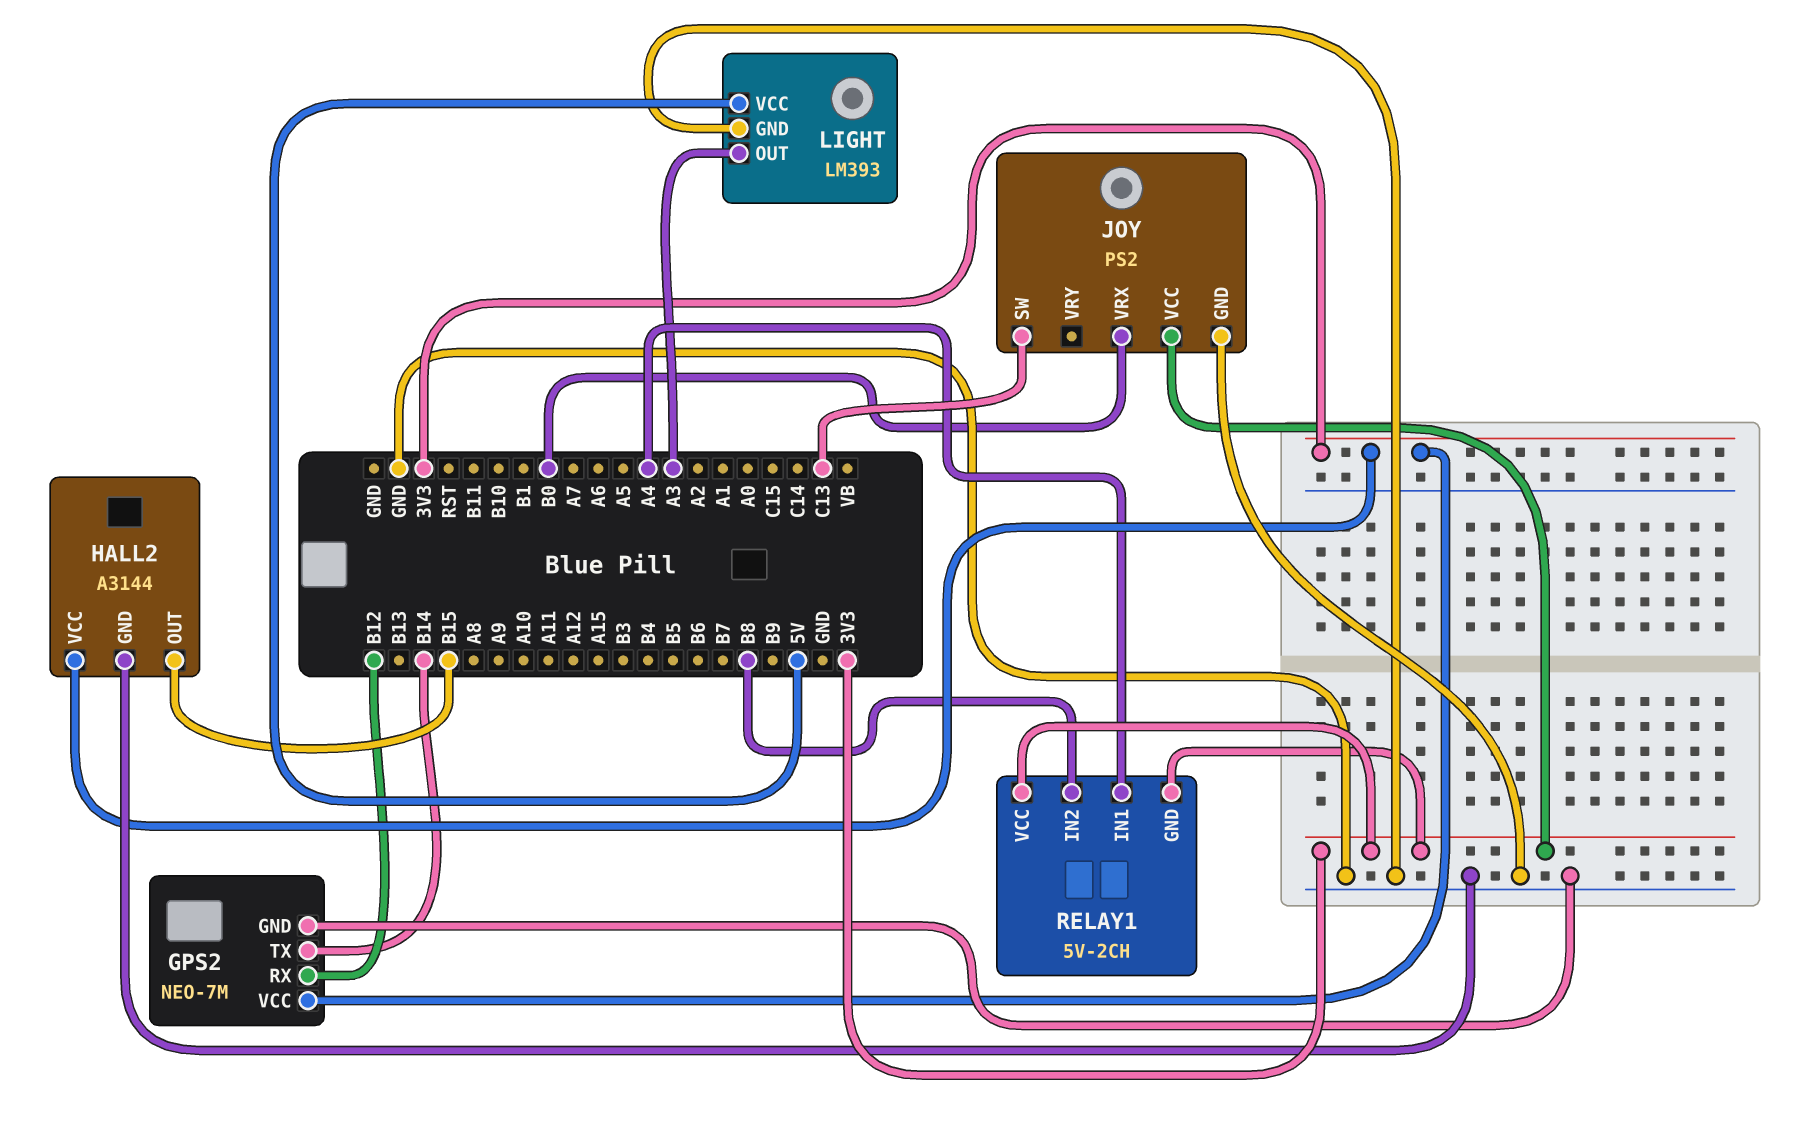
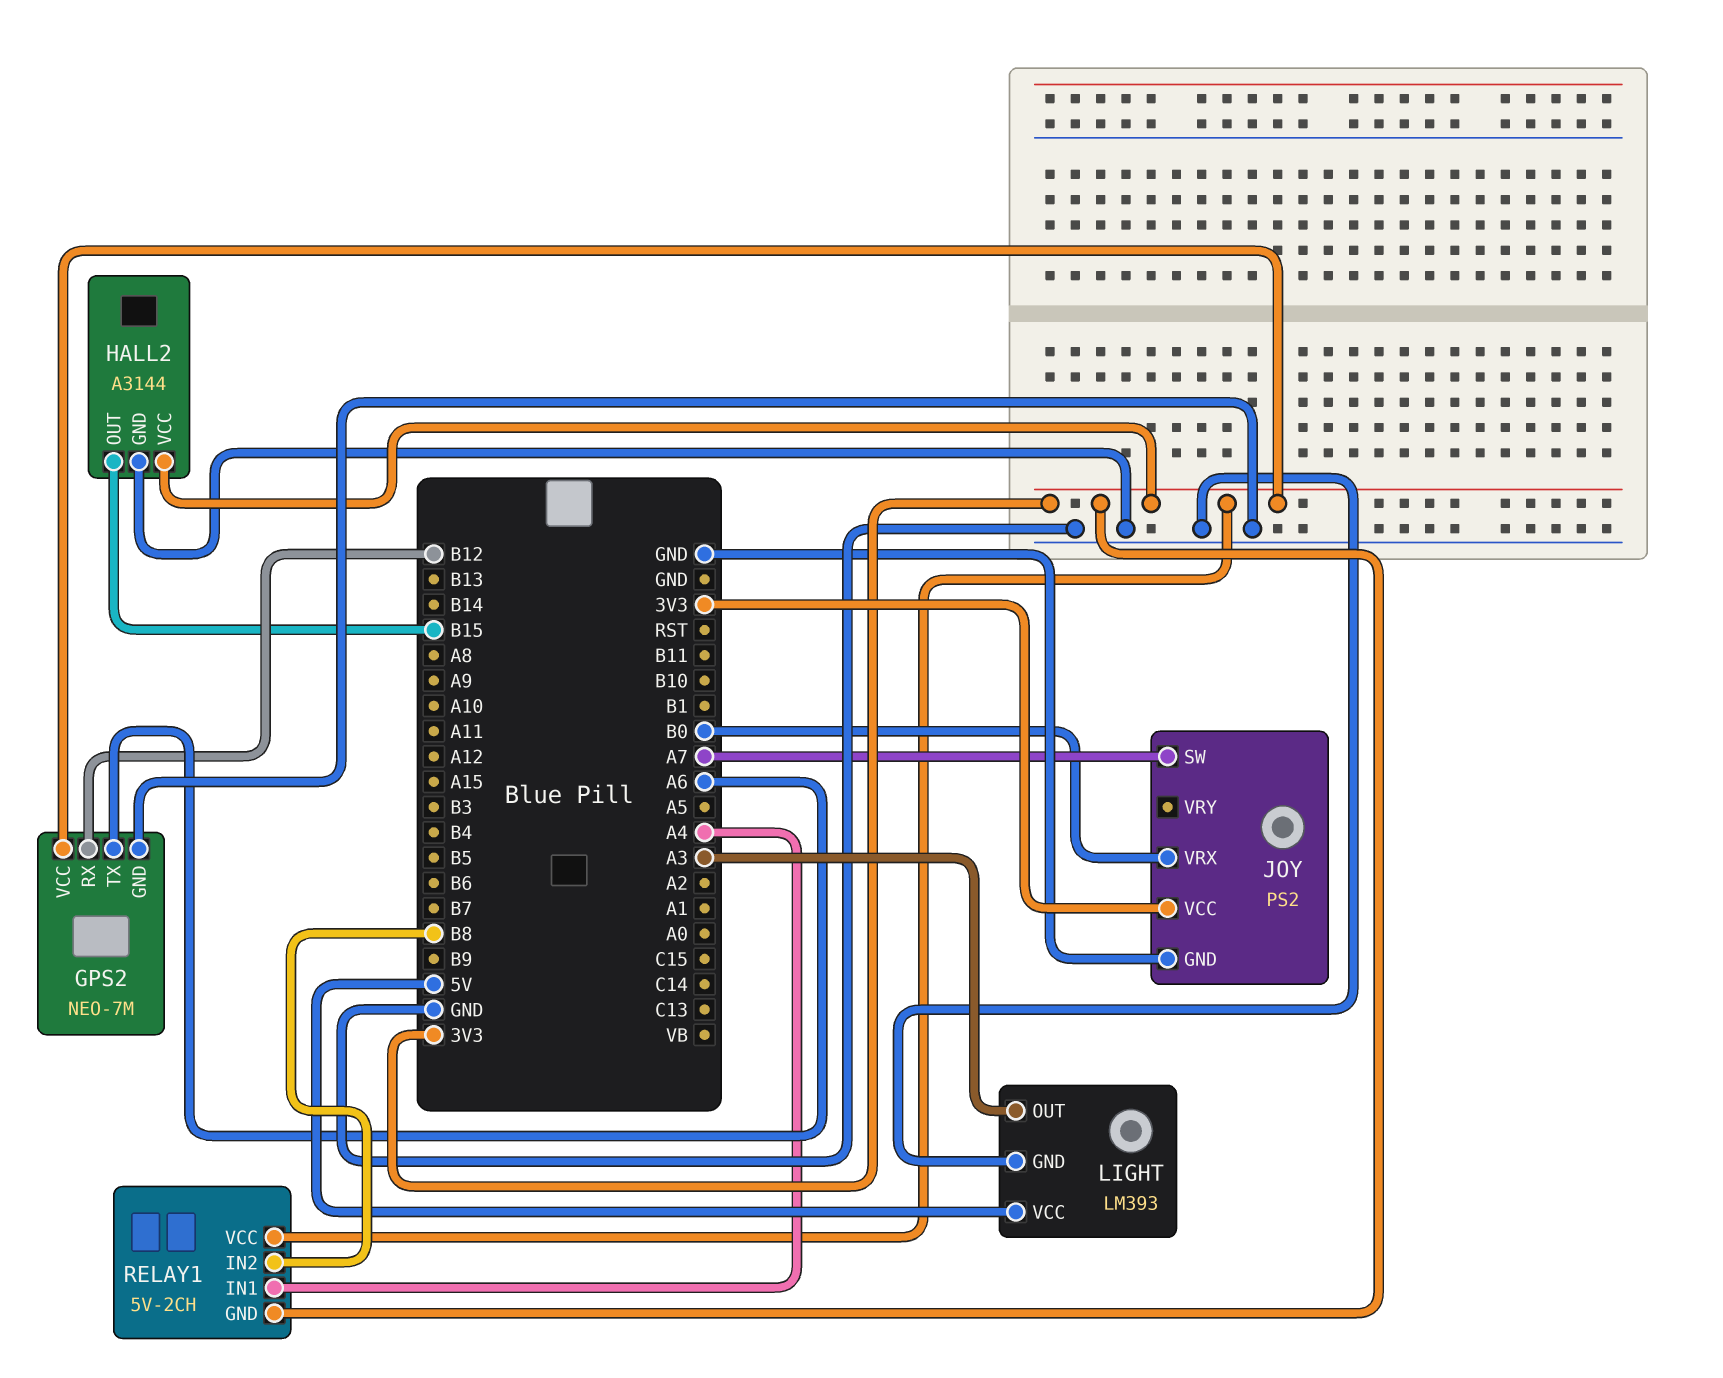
GPS2 pin TX: B14 -> A6
JOY pin SW: C13 -> A7

